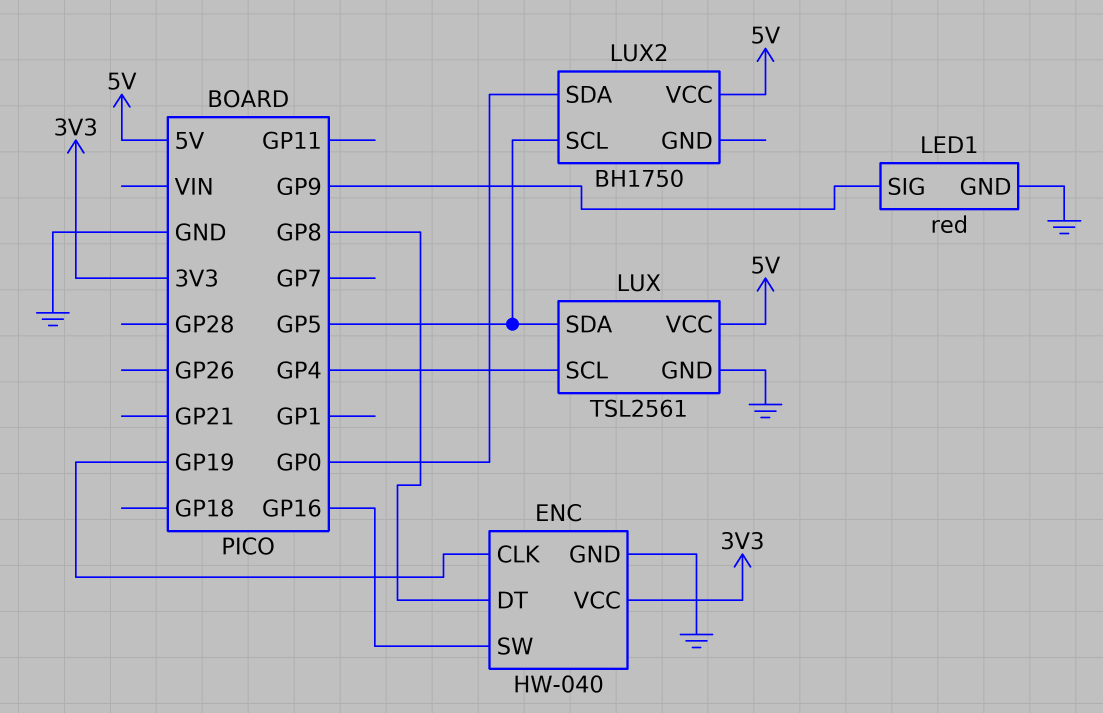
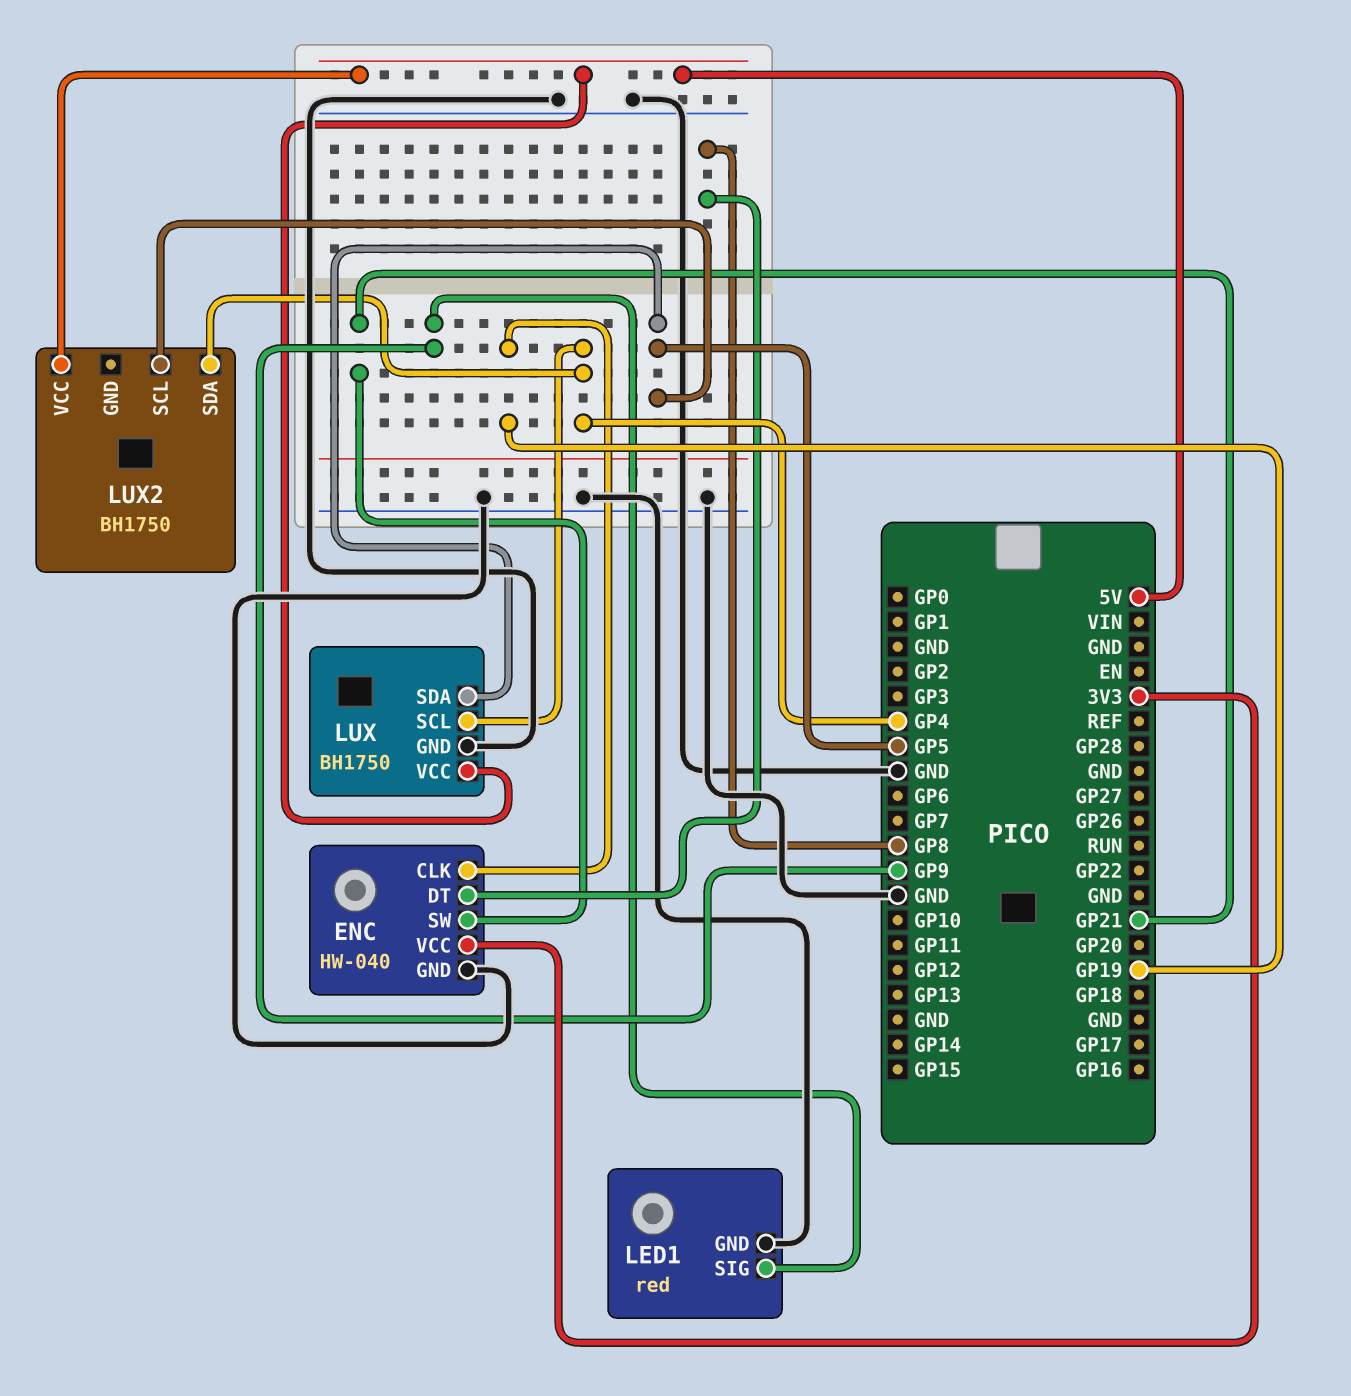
ENC pin SW: GP16 -> GP21
LUX: TSL2561 -> BH1750
LUX2 pin SDA: GP0 -> GP4

